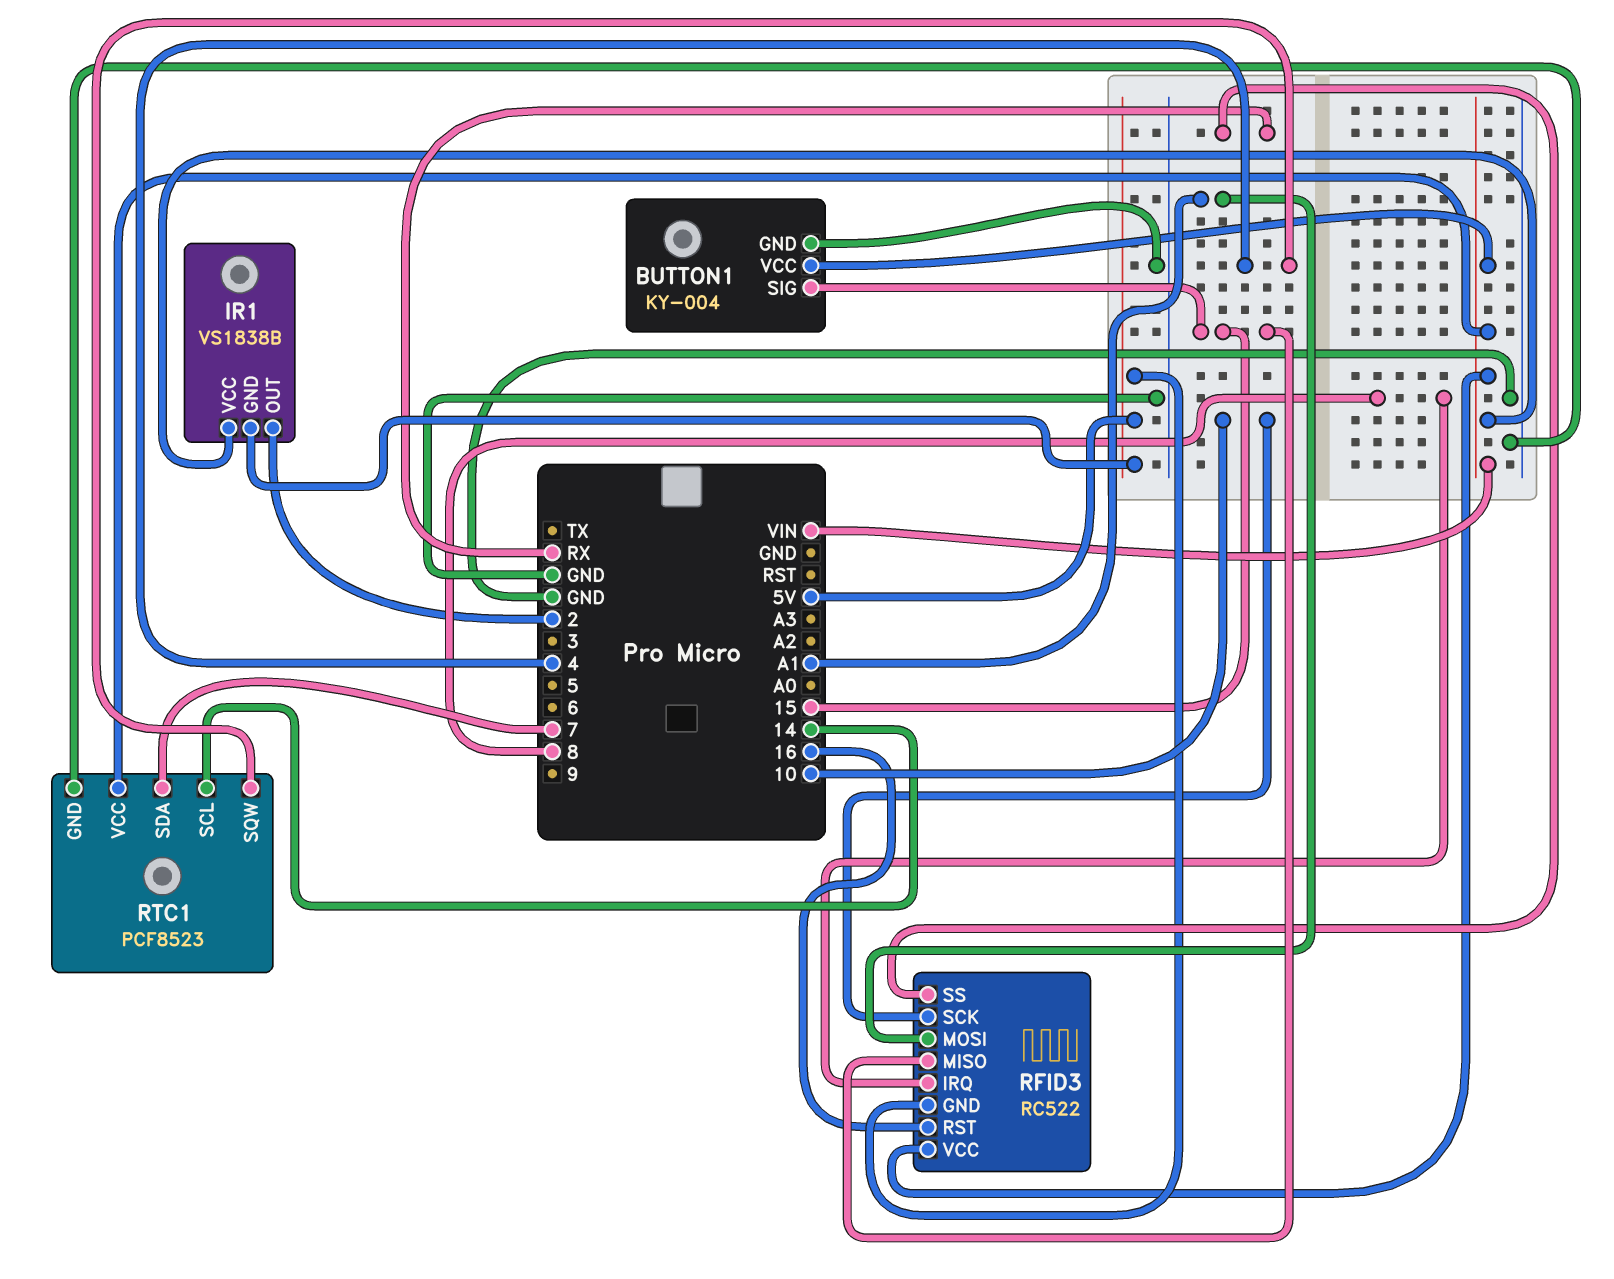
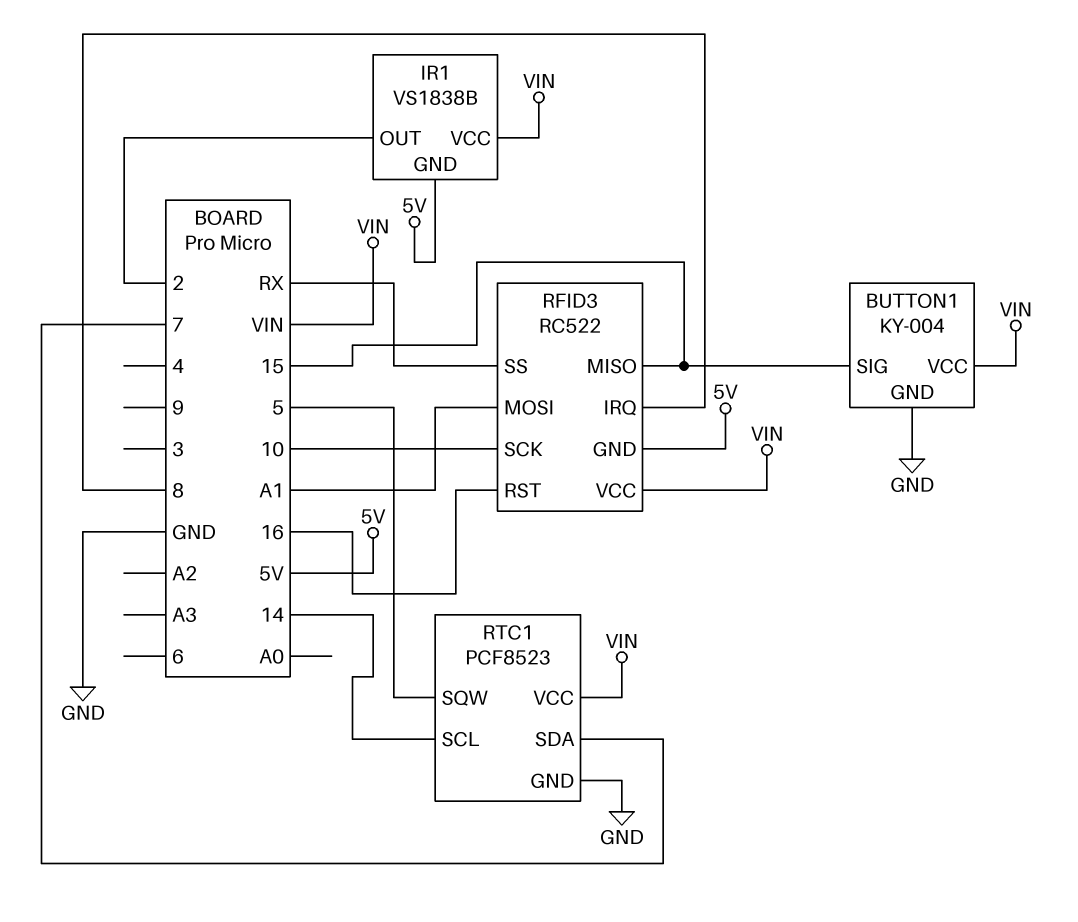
RTC1 pin SQW: 4 -> 5

